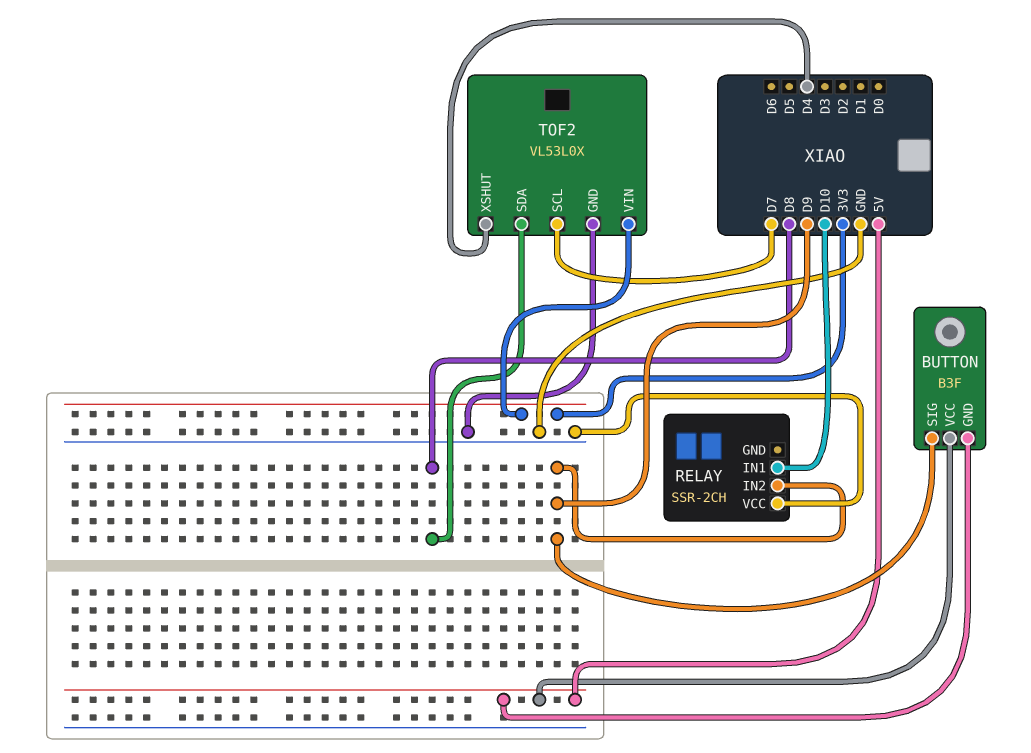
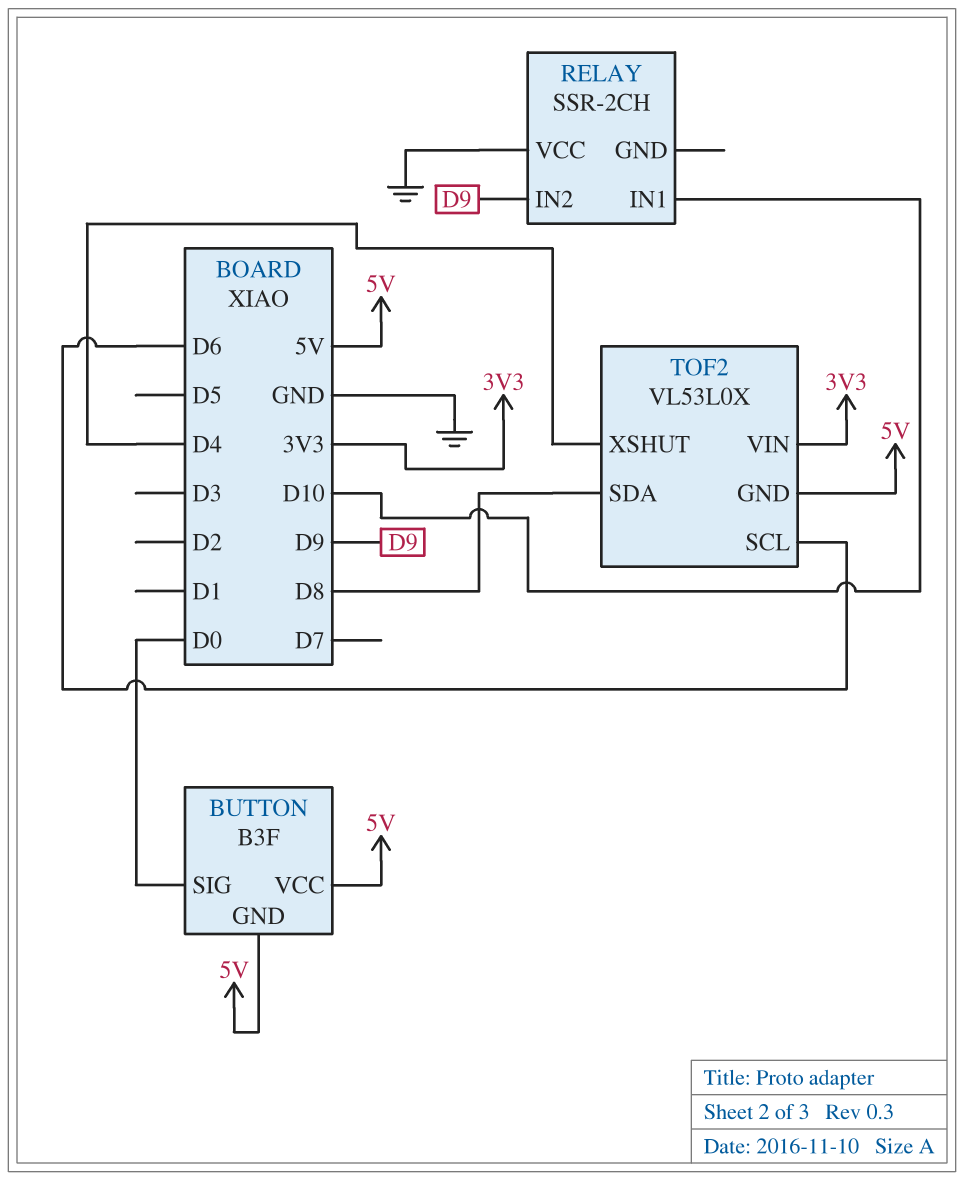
BUTTON pin SIG: D9 -> D0
TOF2 pin GND: GND -> 5V
TOF2 pin SCL: D7 -> D6

